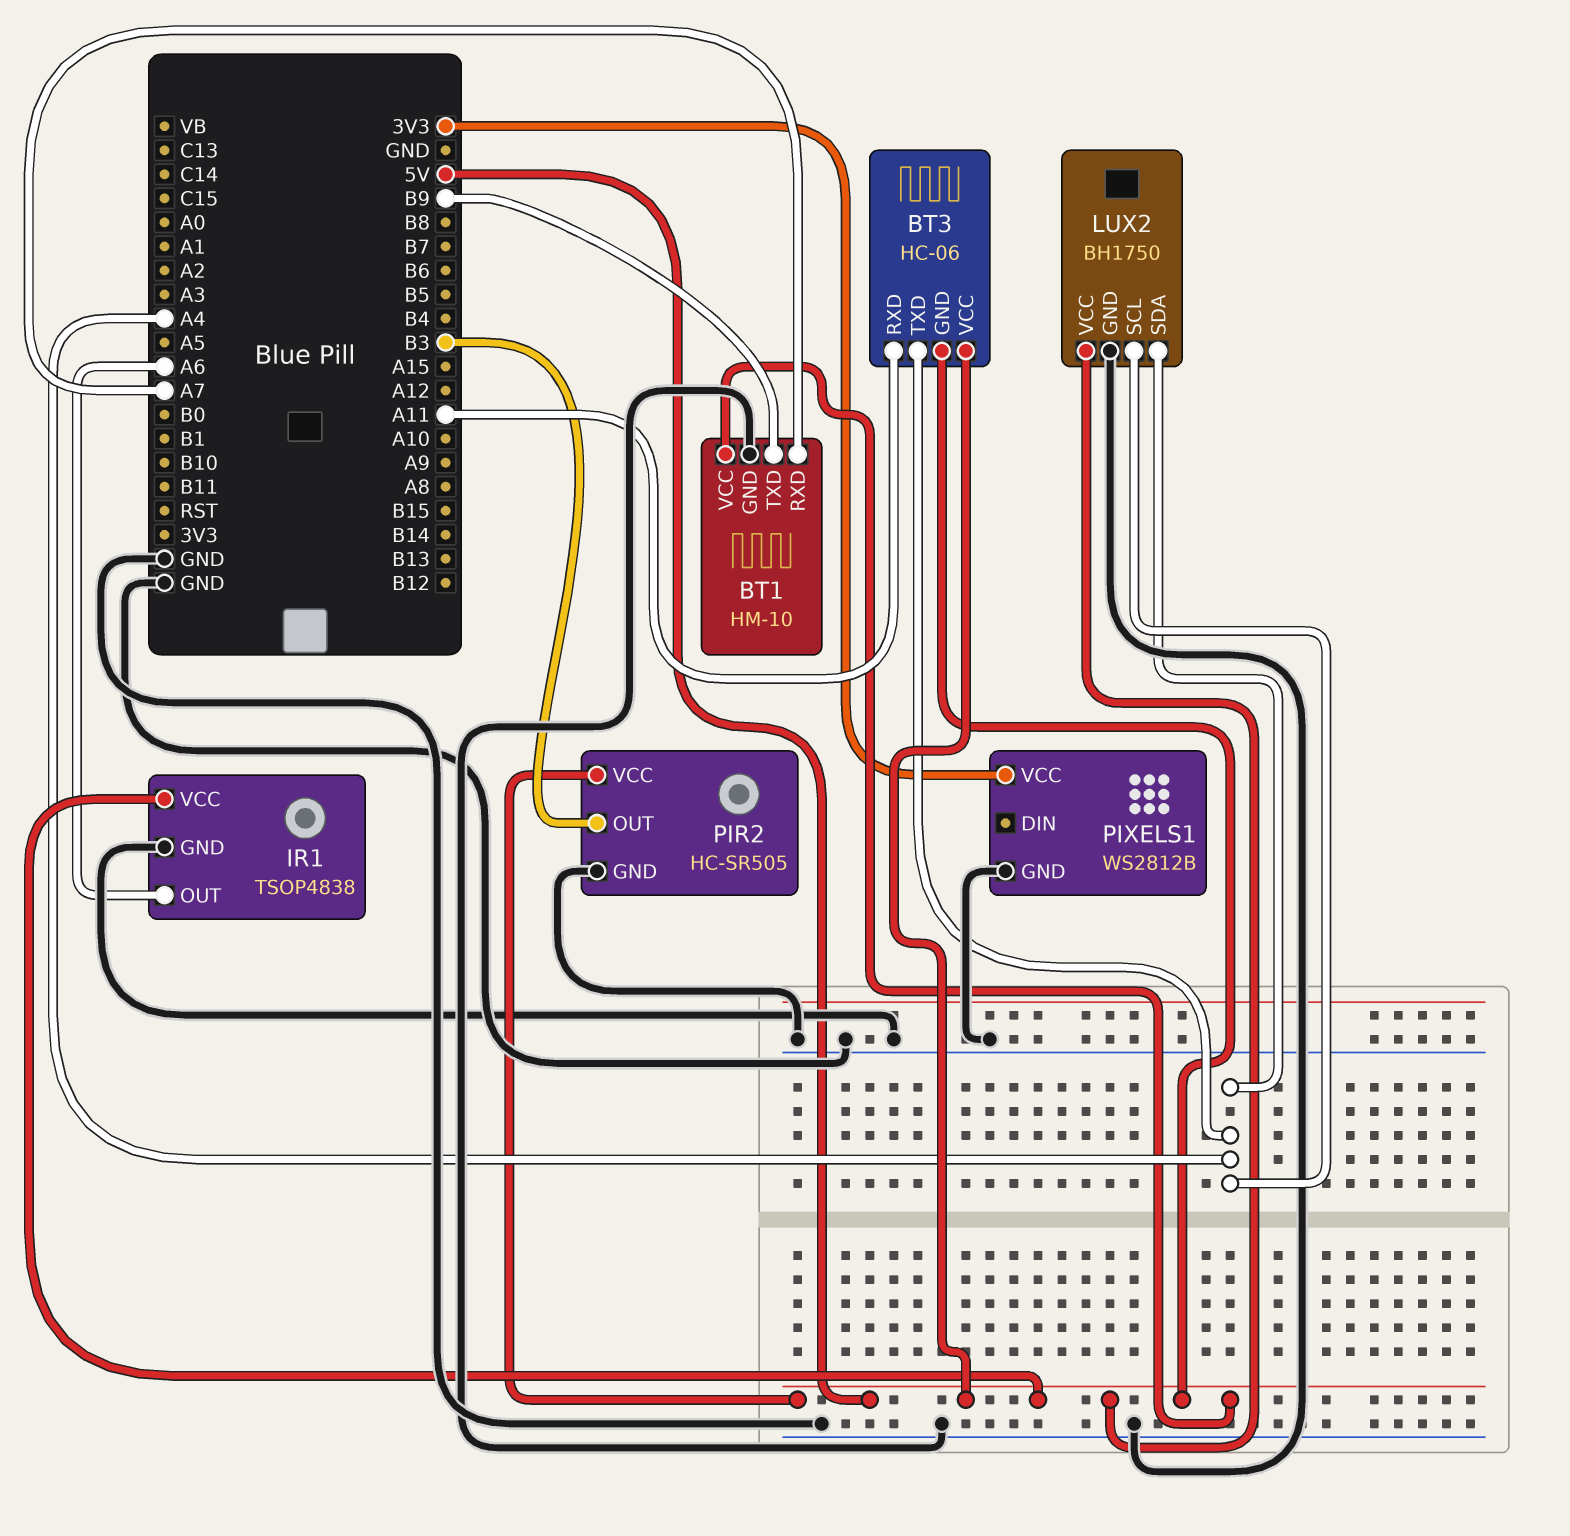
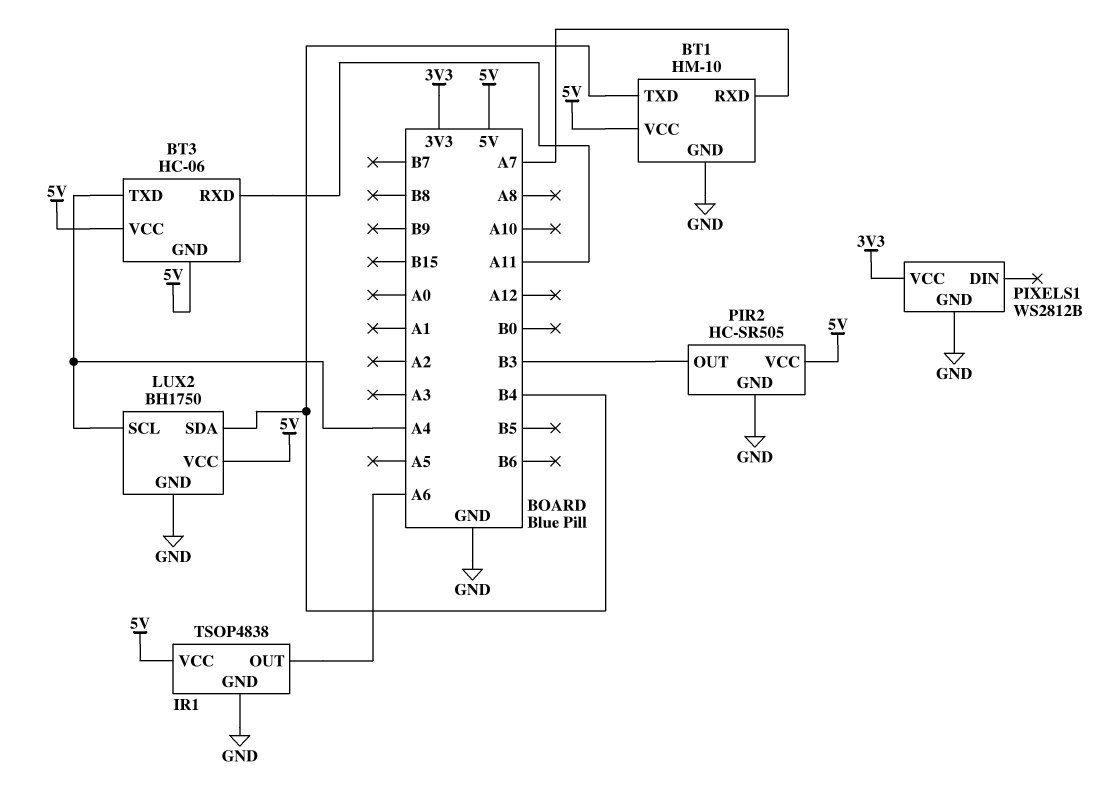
BT1 pin TXD: B9 -> B4
LUX2 pin SDA: A4 -> B4

